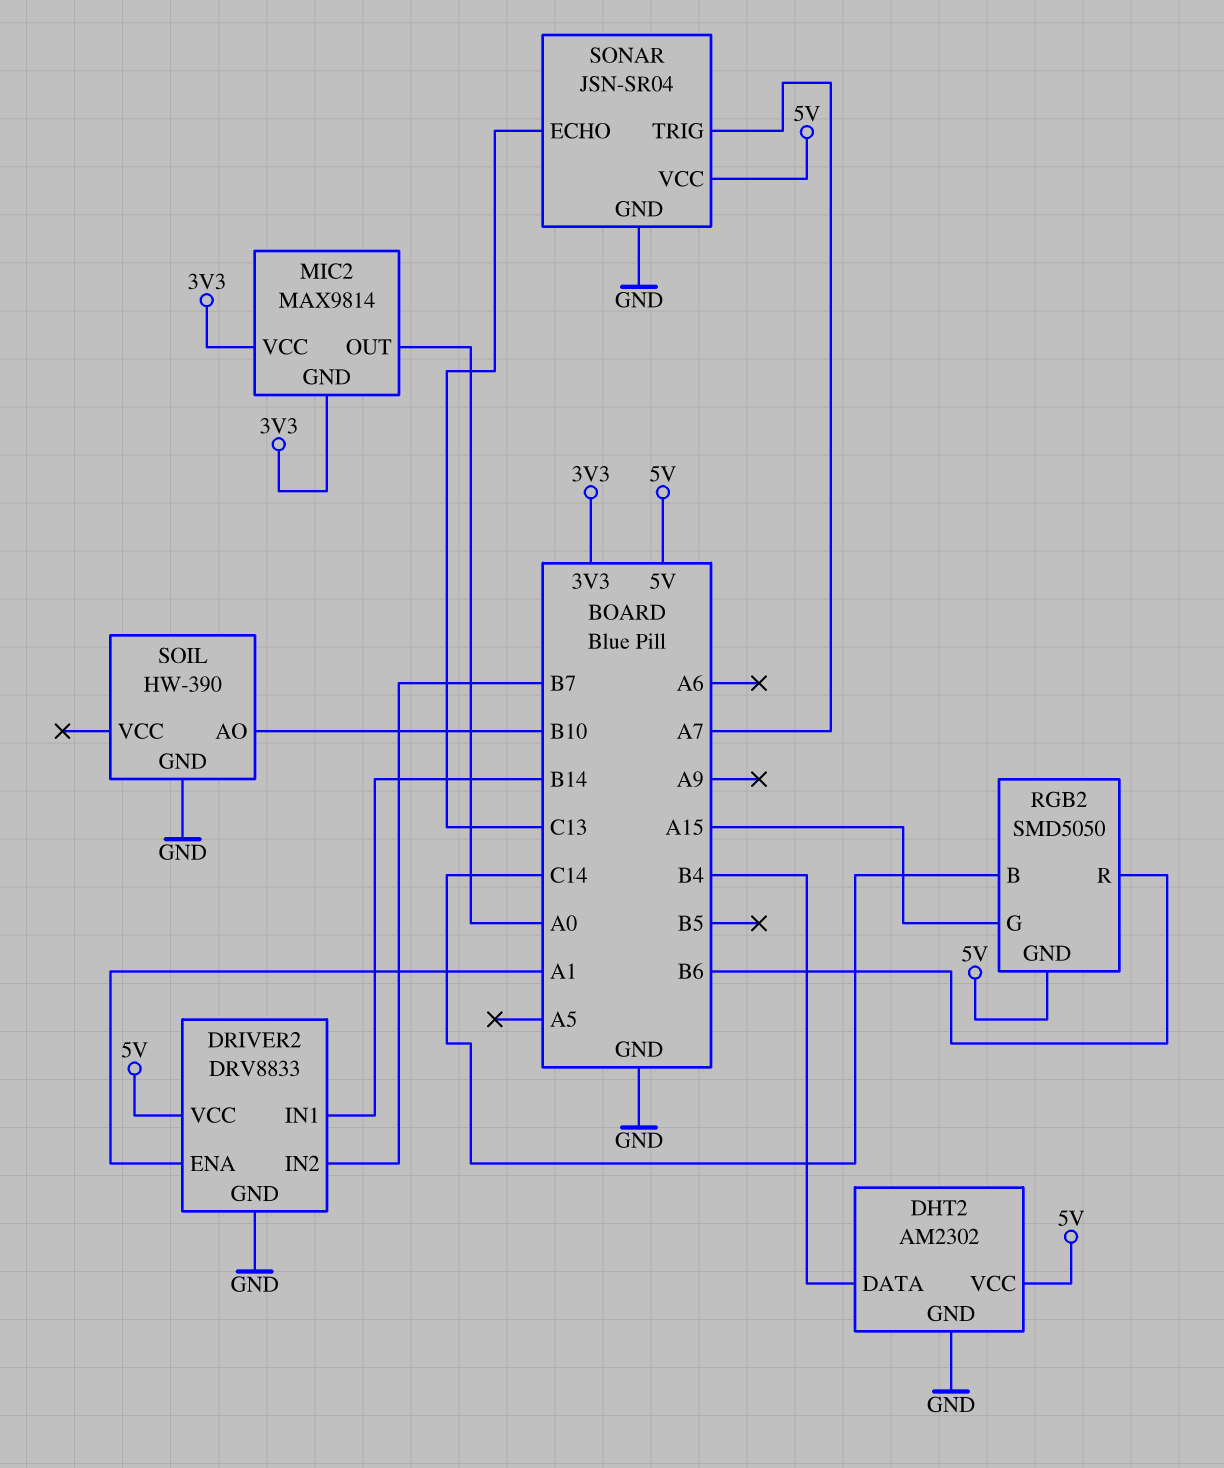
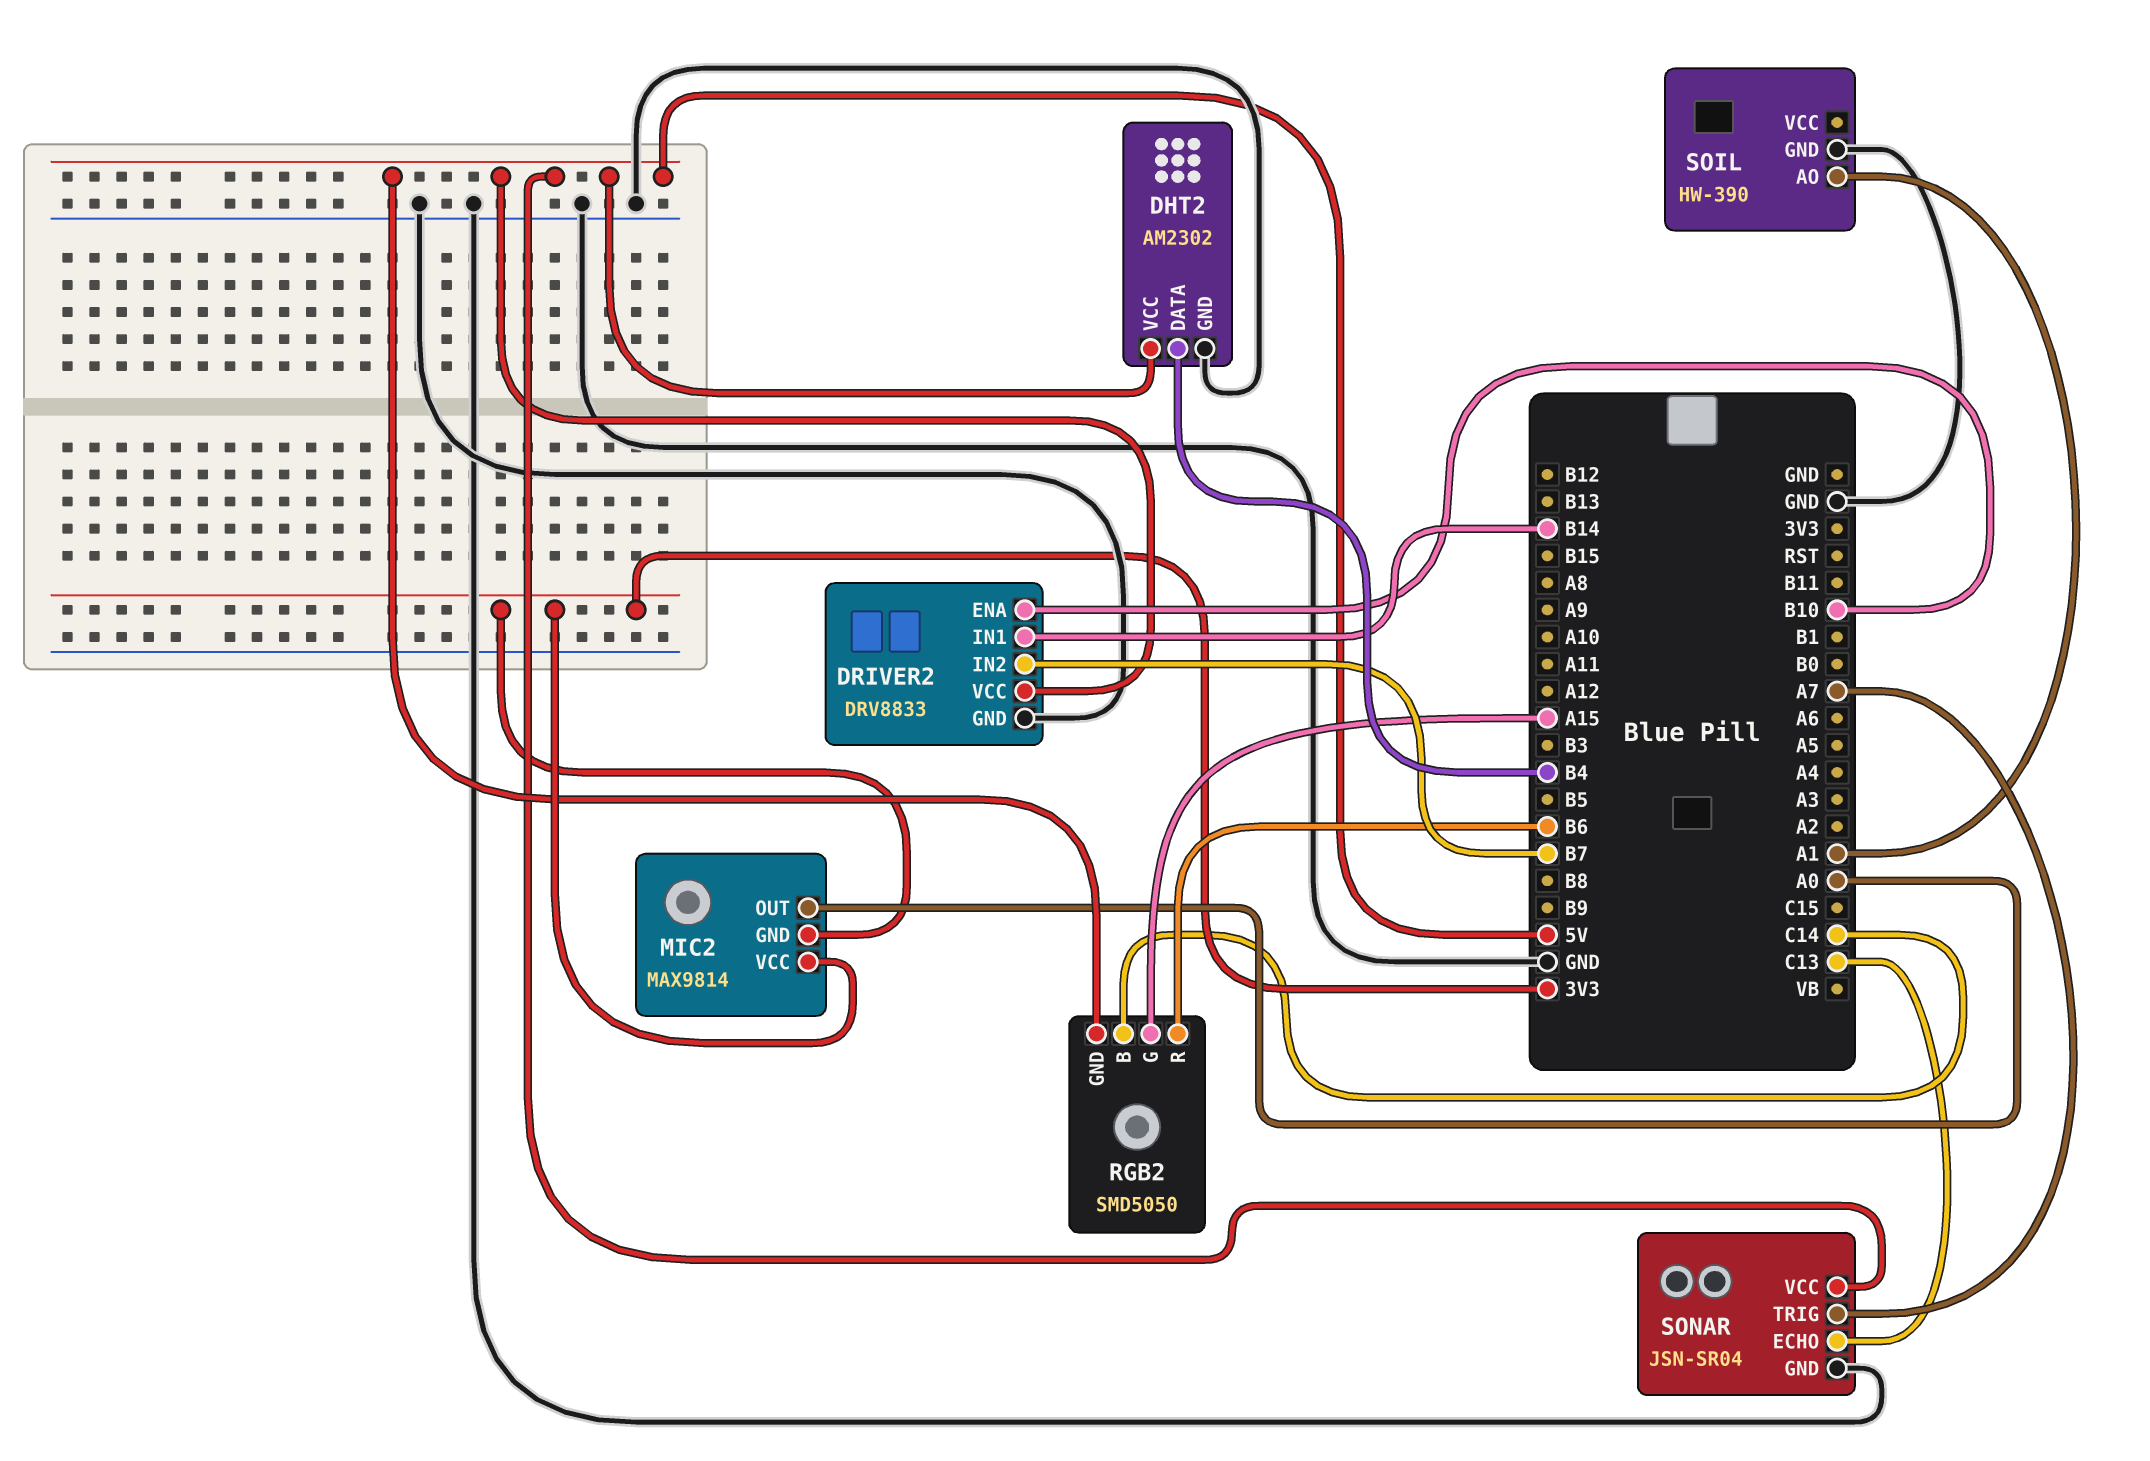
DRIVER2 pin ENA: A1 -> B10
SOIL pin AO: B10 -> A1

